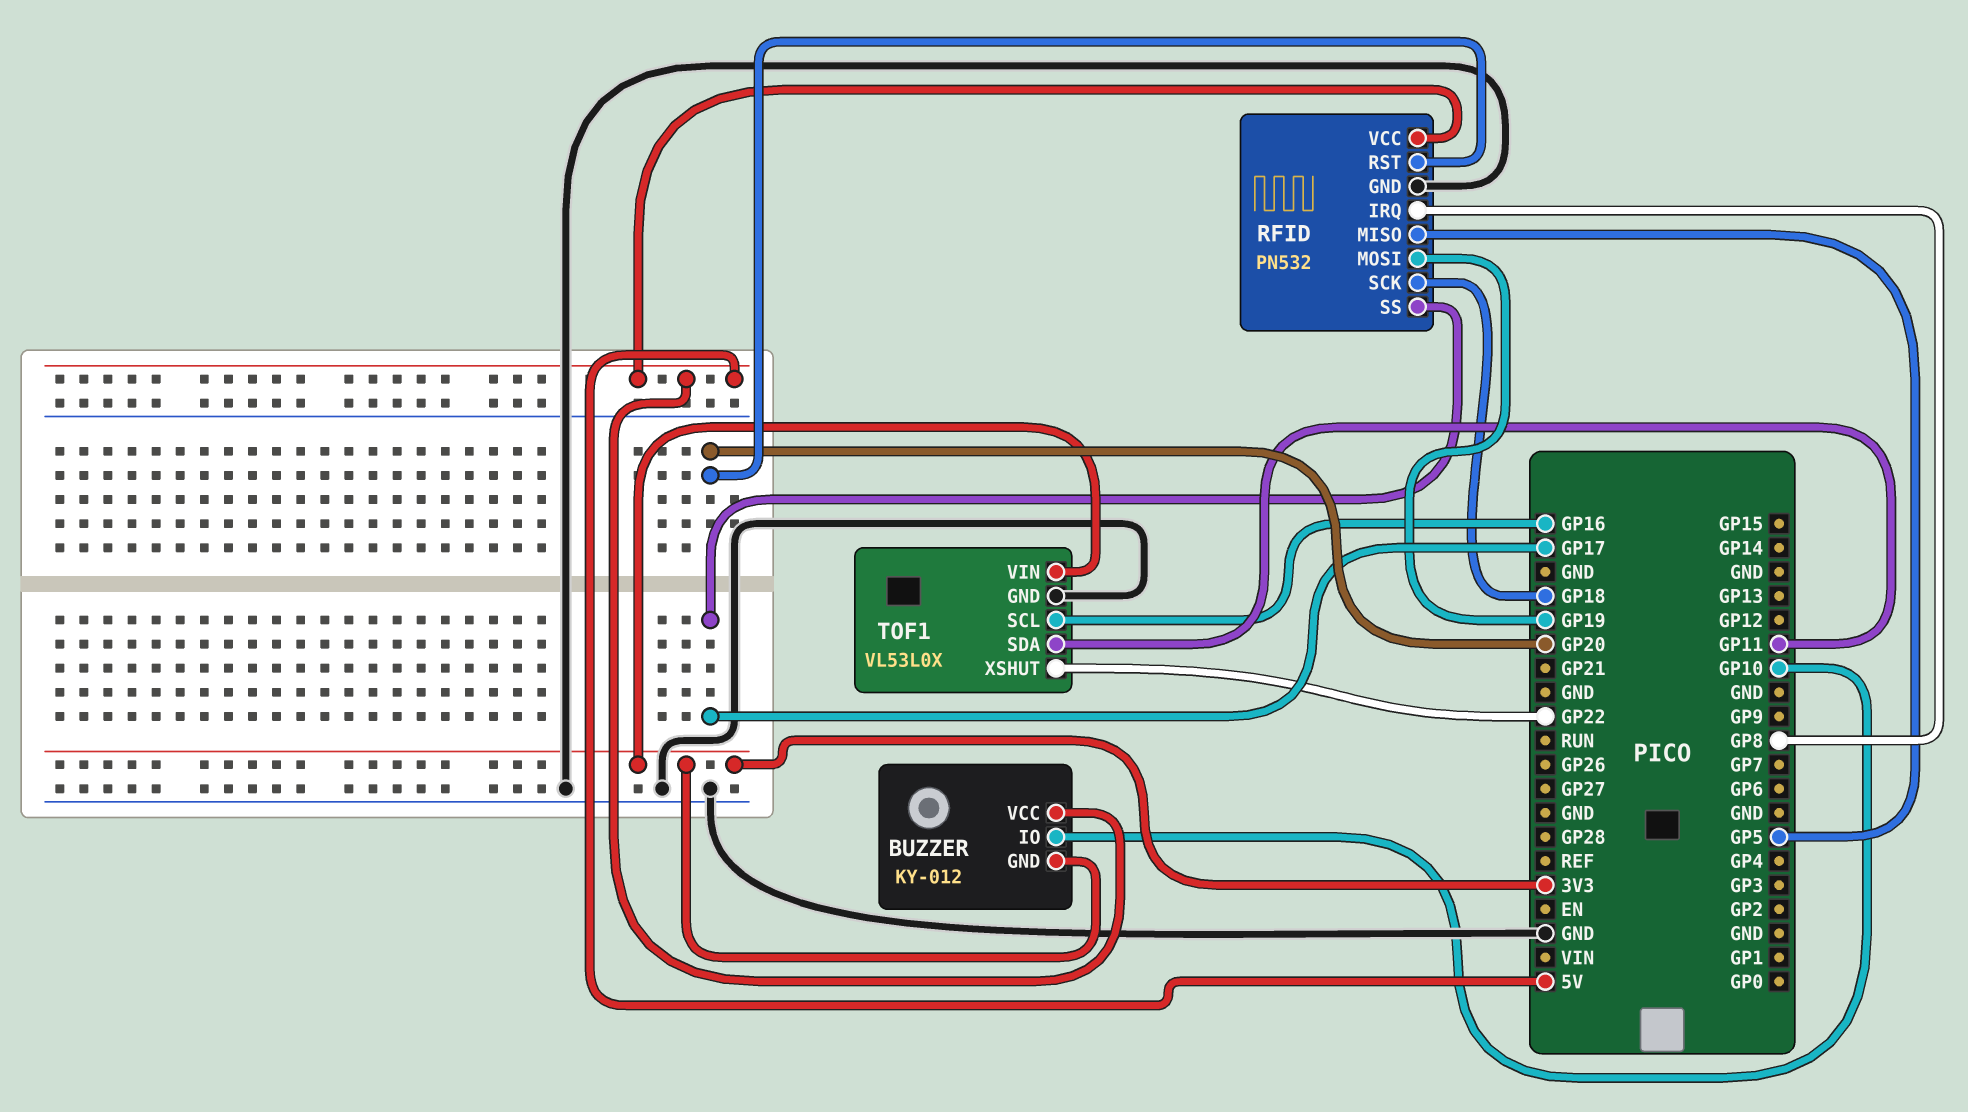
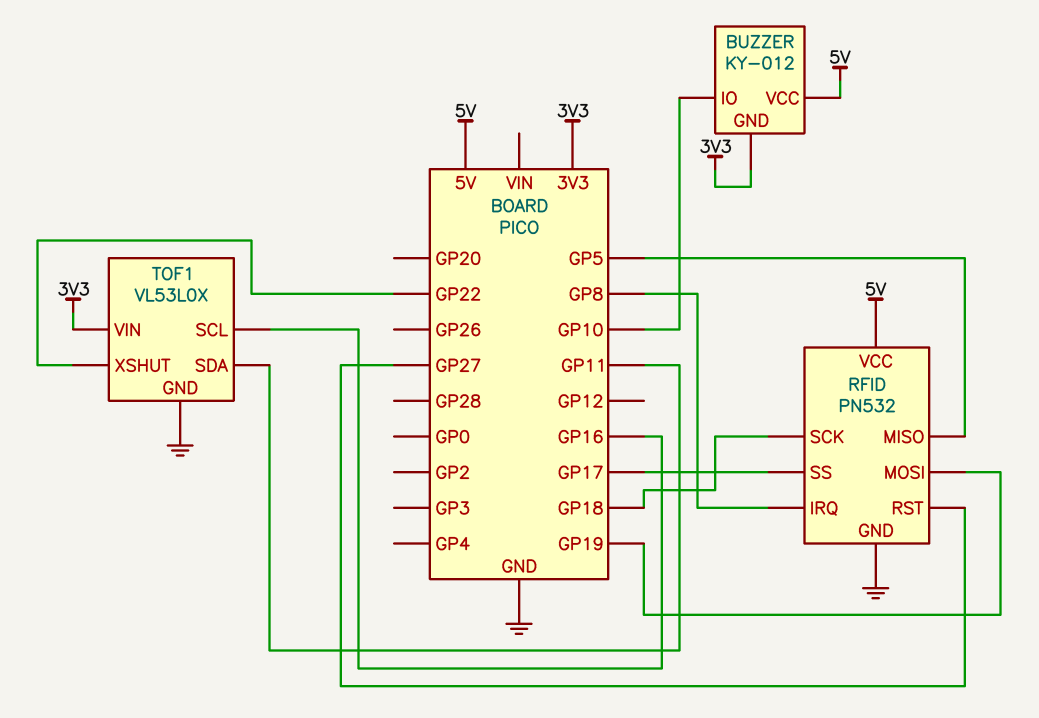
RFID pin RST: GP20 -> GP27

